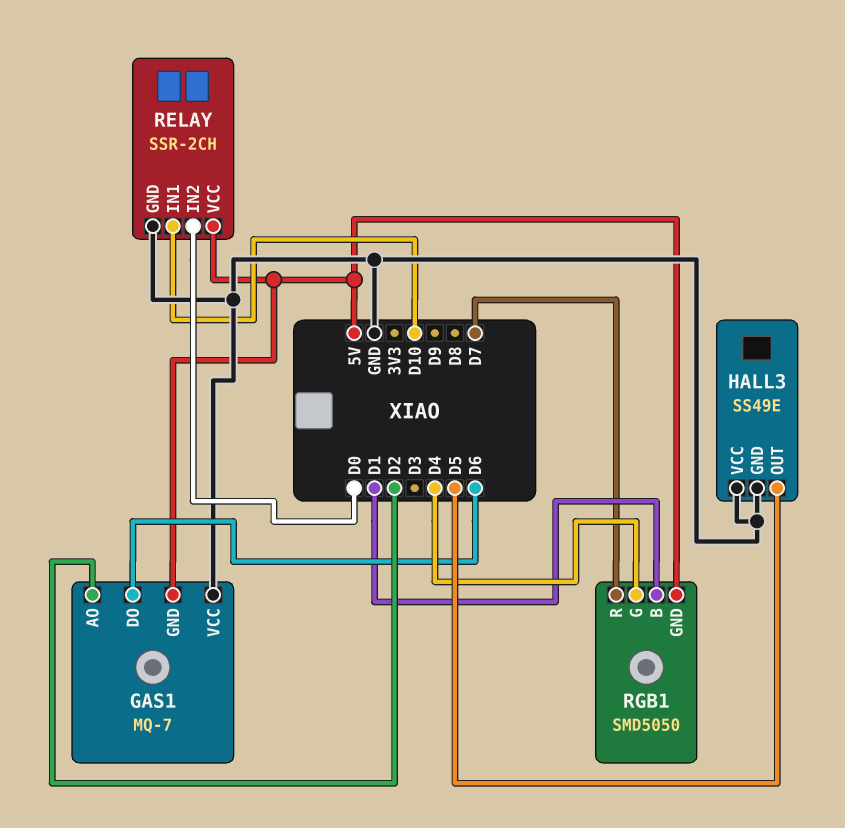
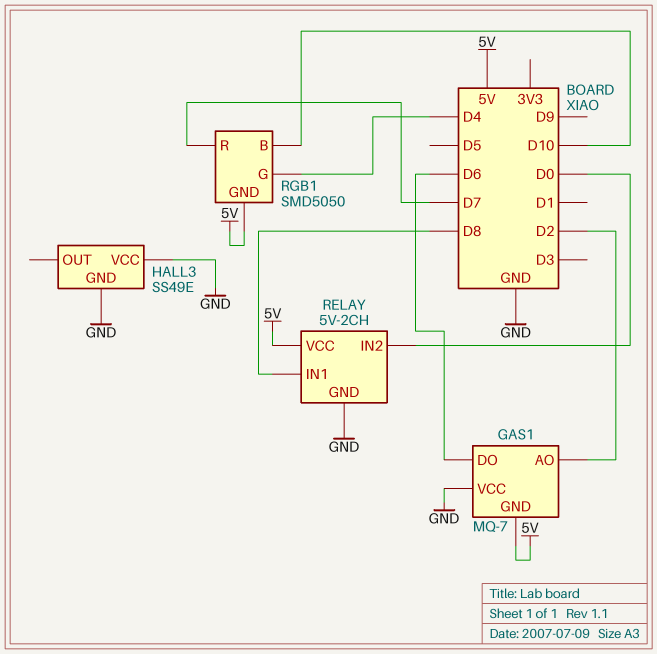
HALL3 pin OUT: D5 -> none
RELAY: SSR-2CH -> 5V-2CH
RELAY pin IN1: D10 -> D8
RGB1 pin B: D1 -> D10

